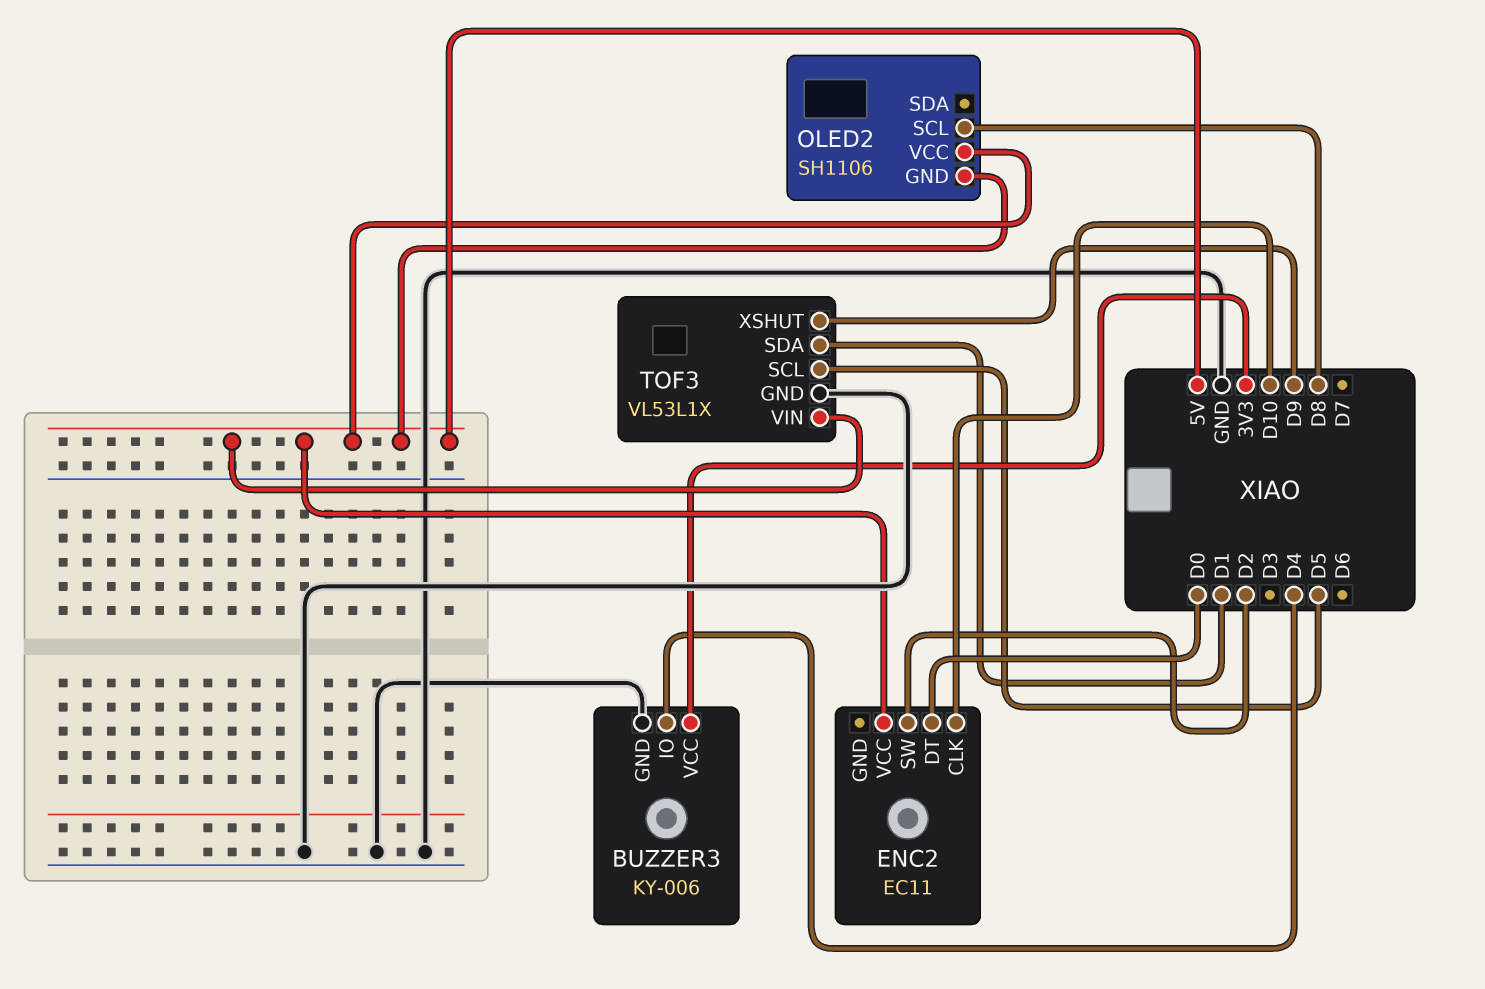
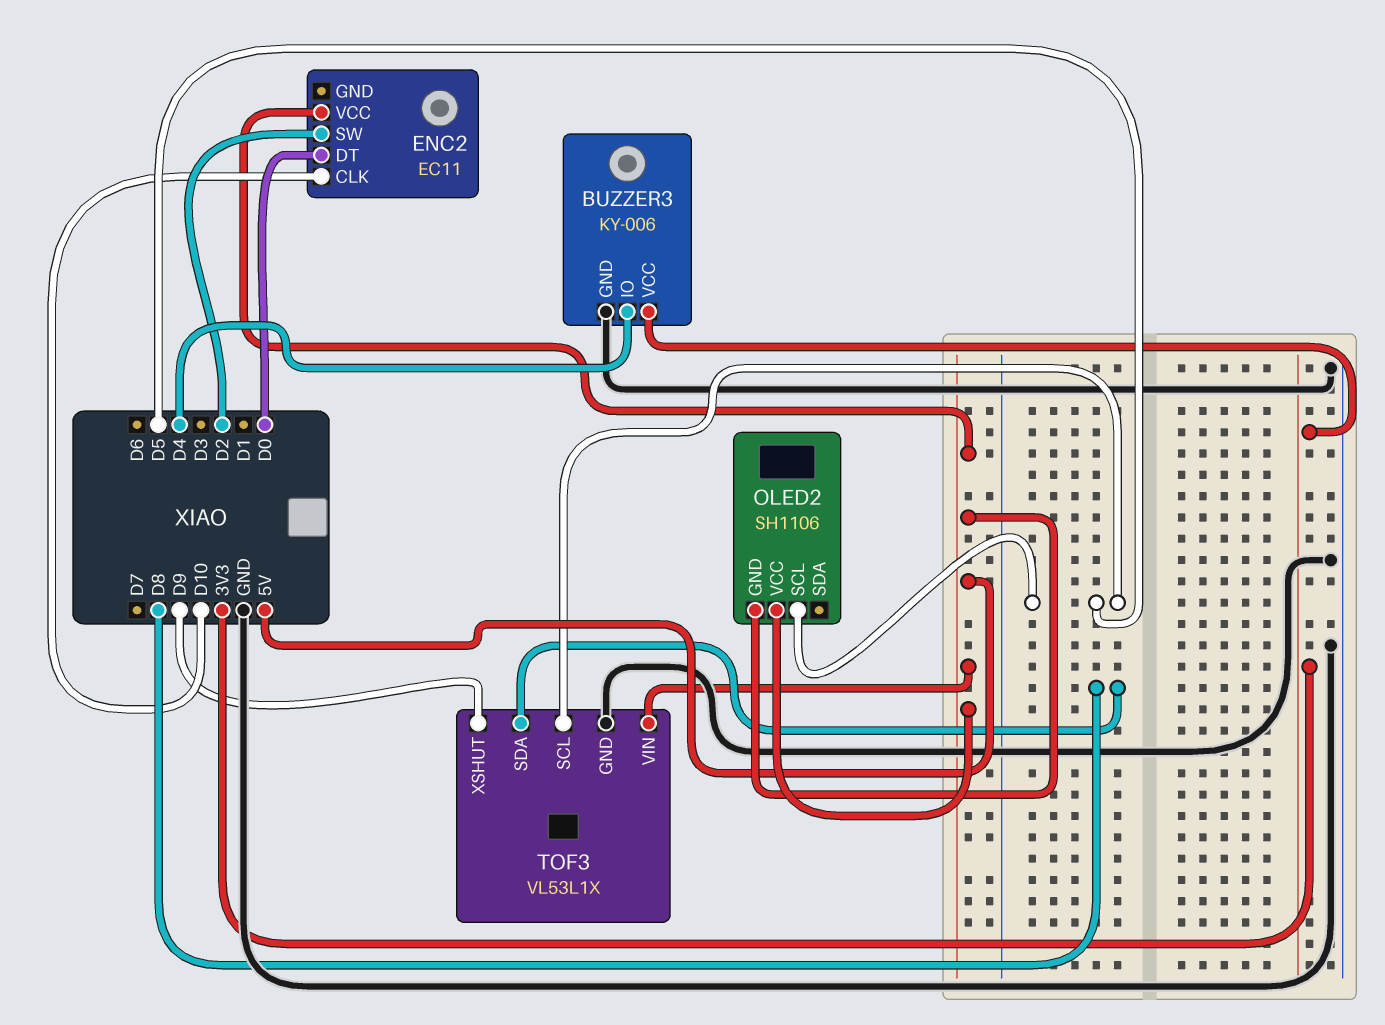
OLED2 pin SCL: D8 -> D5
TOF3 pin SDA: D1 -> D8

